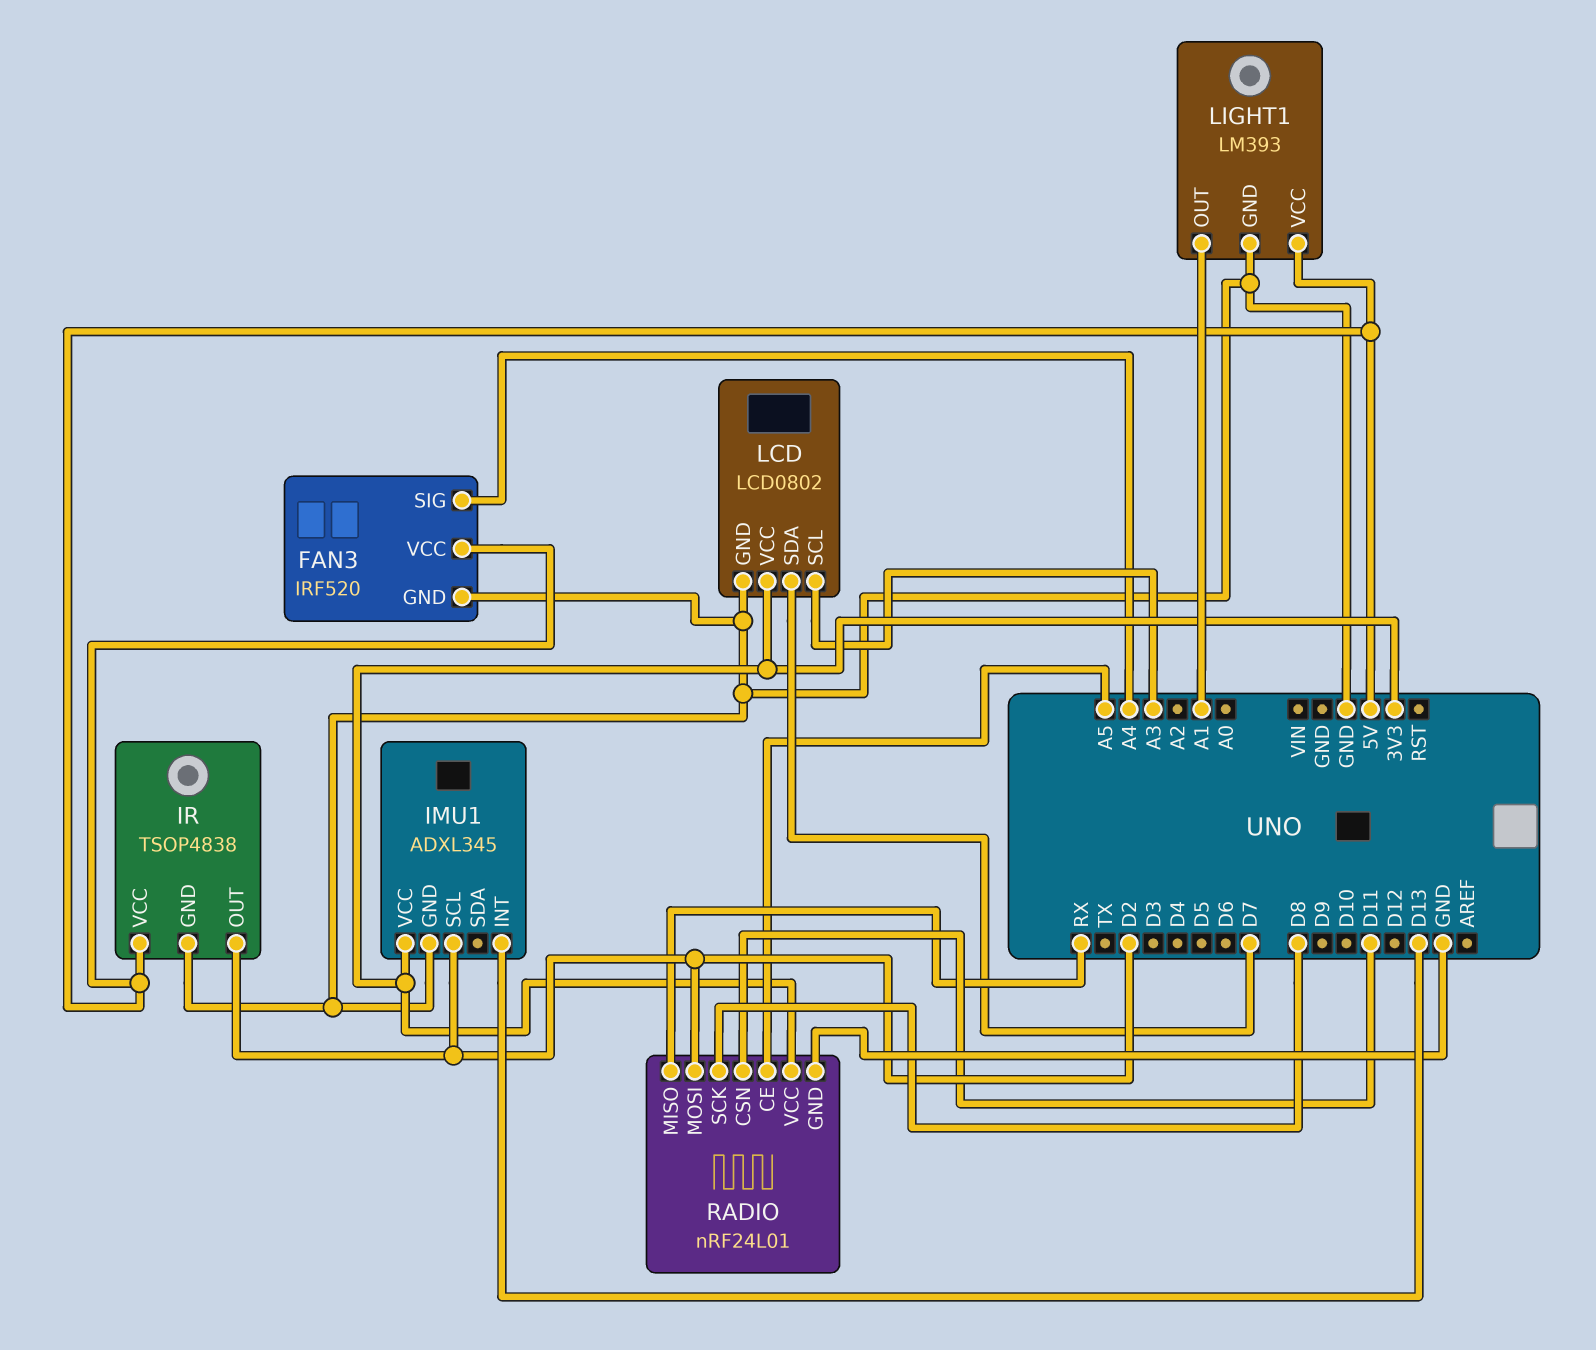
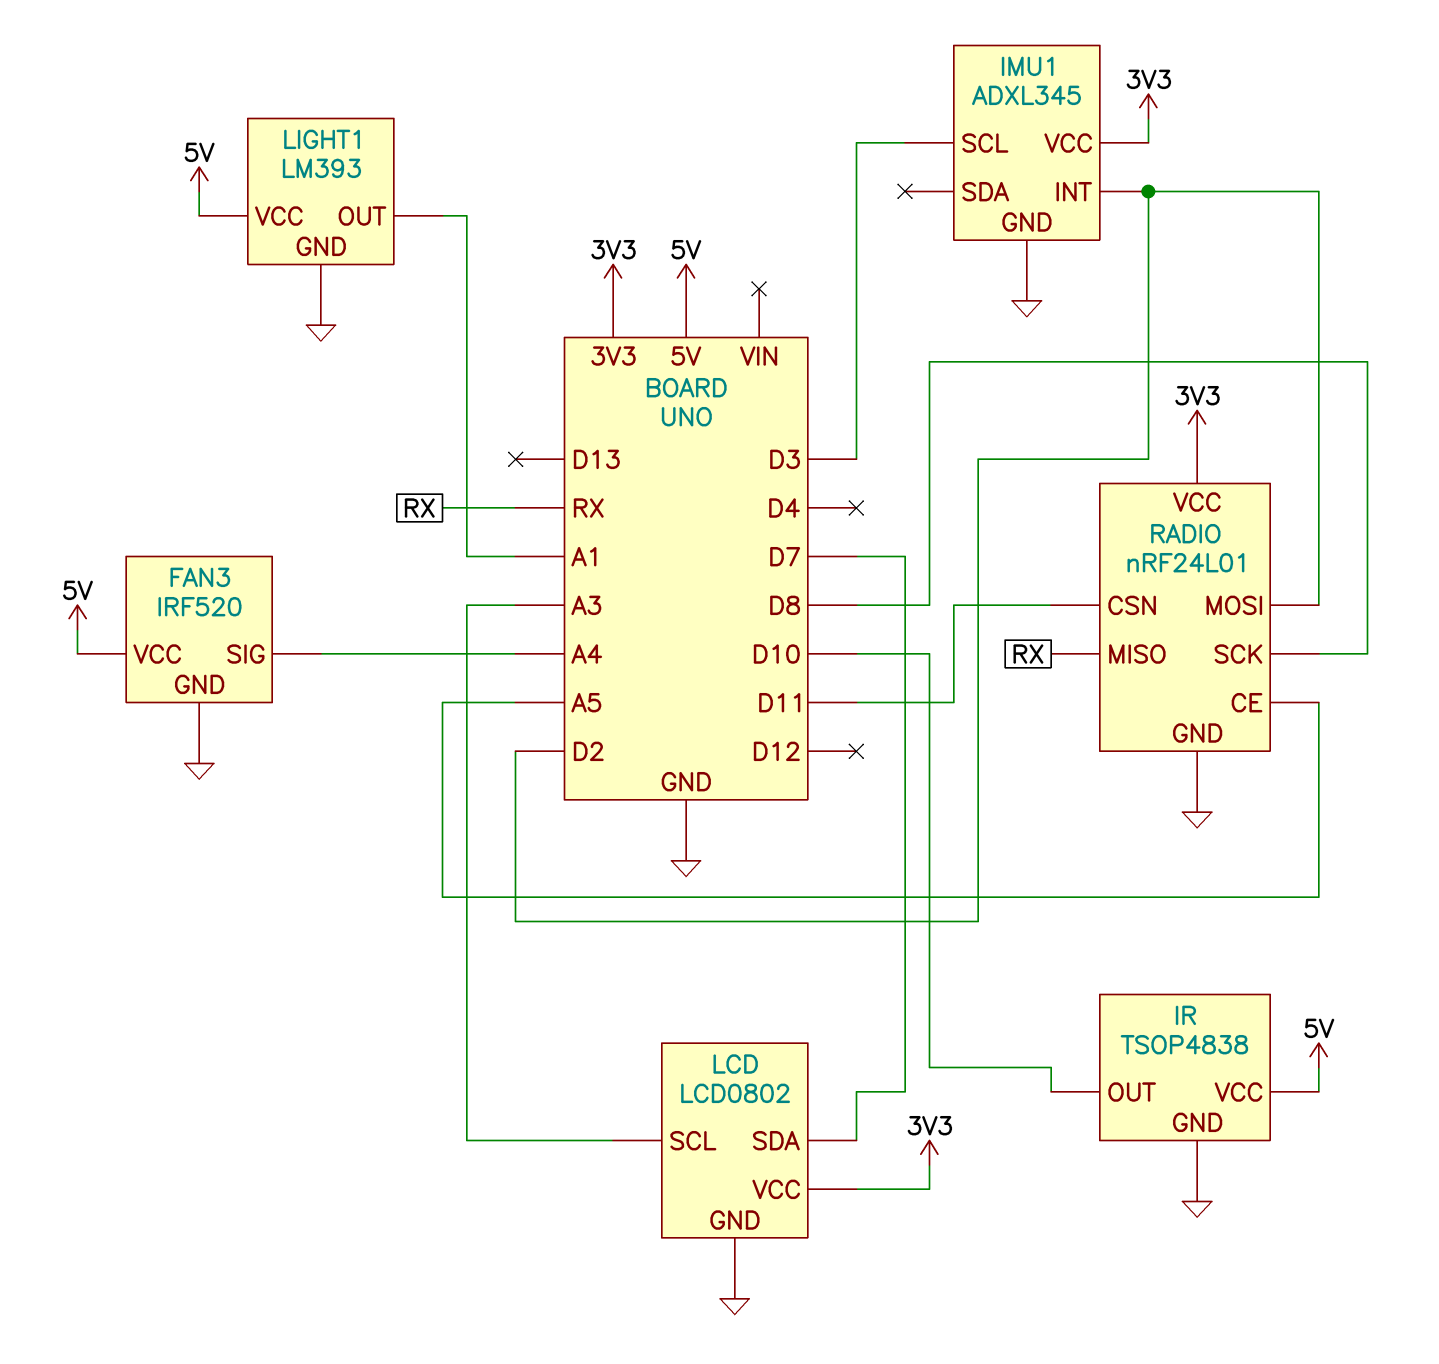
IMU1 pin INT: D13 -> D2
IMU1 pin SCL: D2 -> D3
IR pin OUT: D2 -> D10

